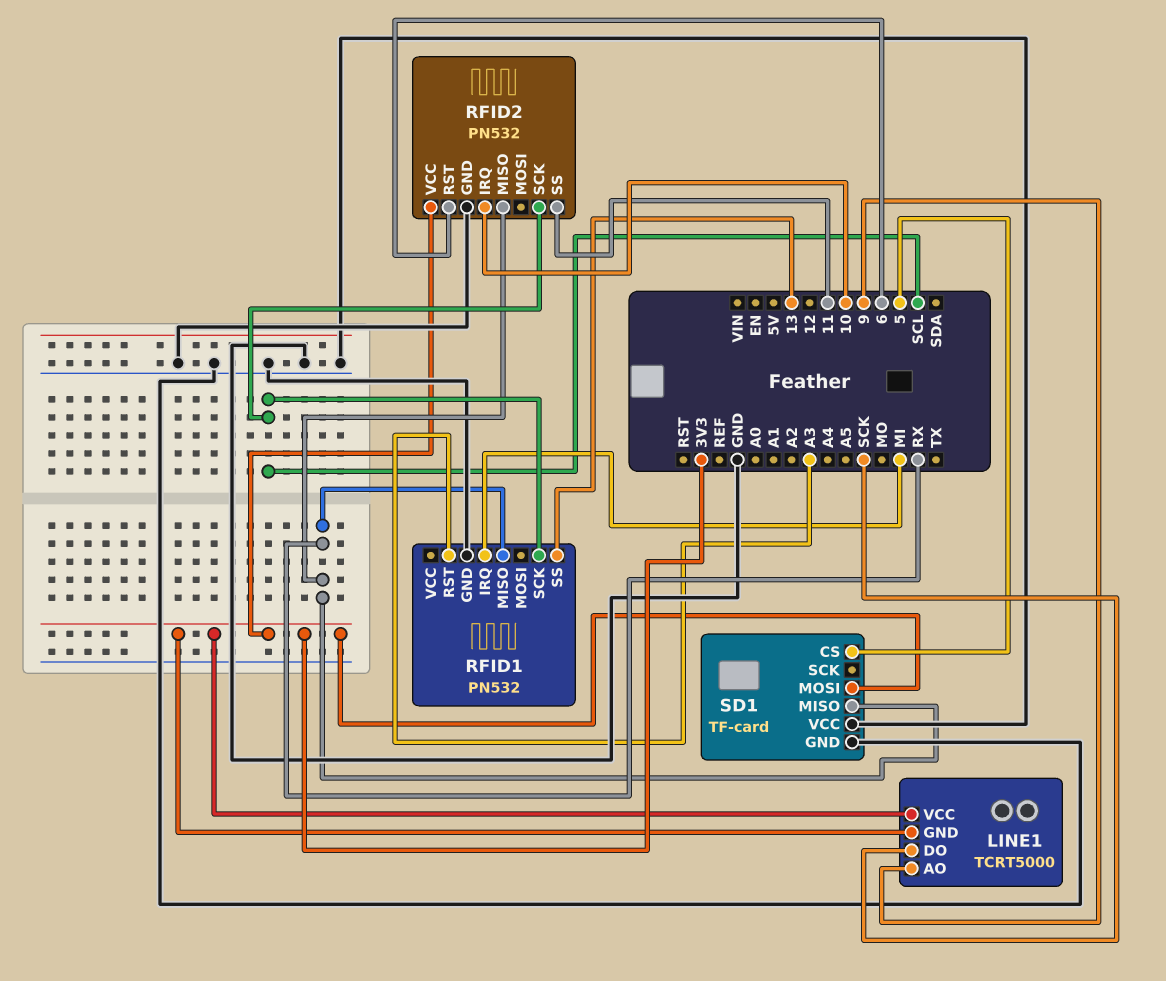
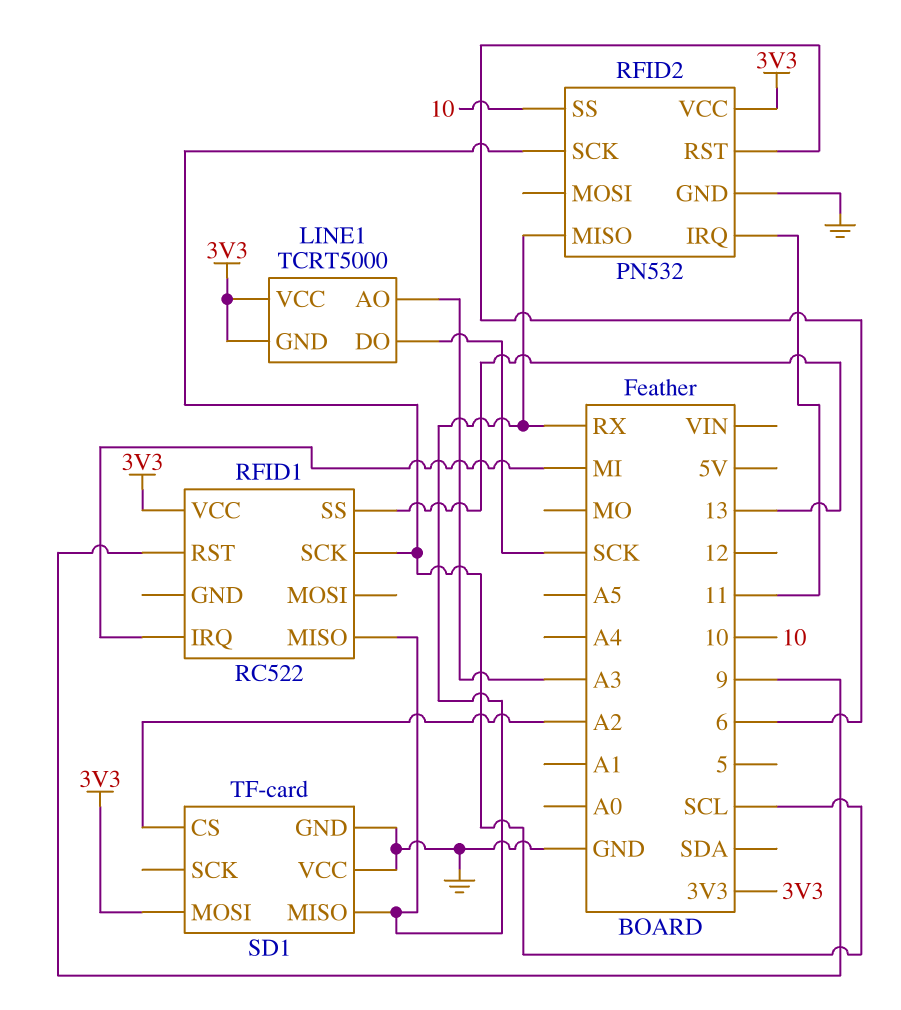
LINE1 pin AO: 9 -> A3
RFID1: PN532 -> RC522
RFID1 pin GND: GND -> none
RFID1 pin RST: A3 -> 9
RFID1 pin VCC: none -> 3V3
RFID2 pin IRQ: 10 -> 11
RFID2 pin SS: 11 -> 10
SD1 pin CS: 5 -> A2

